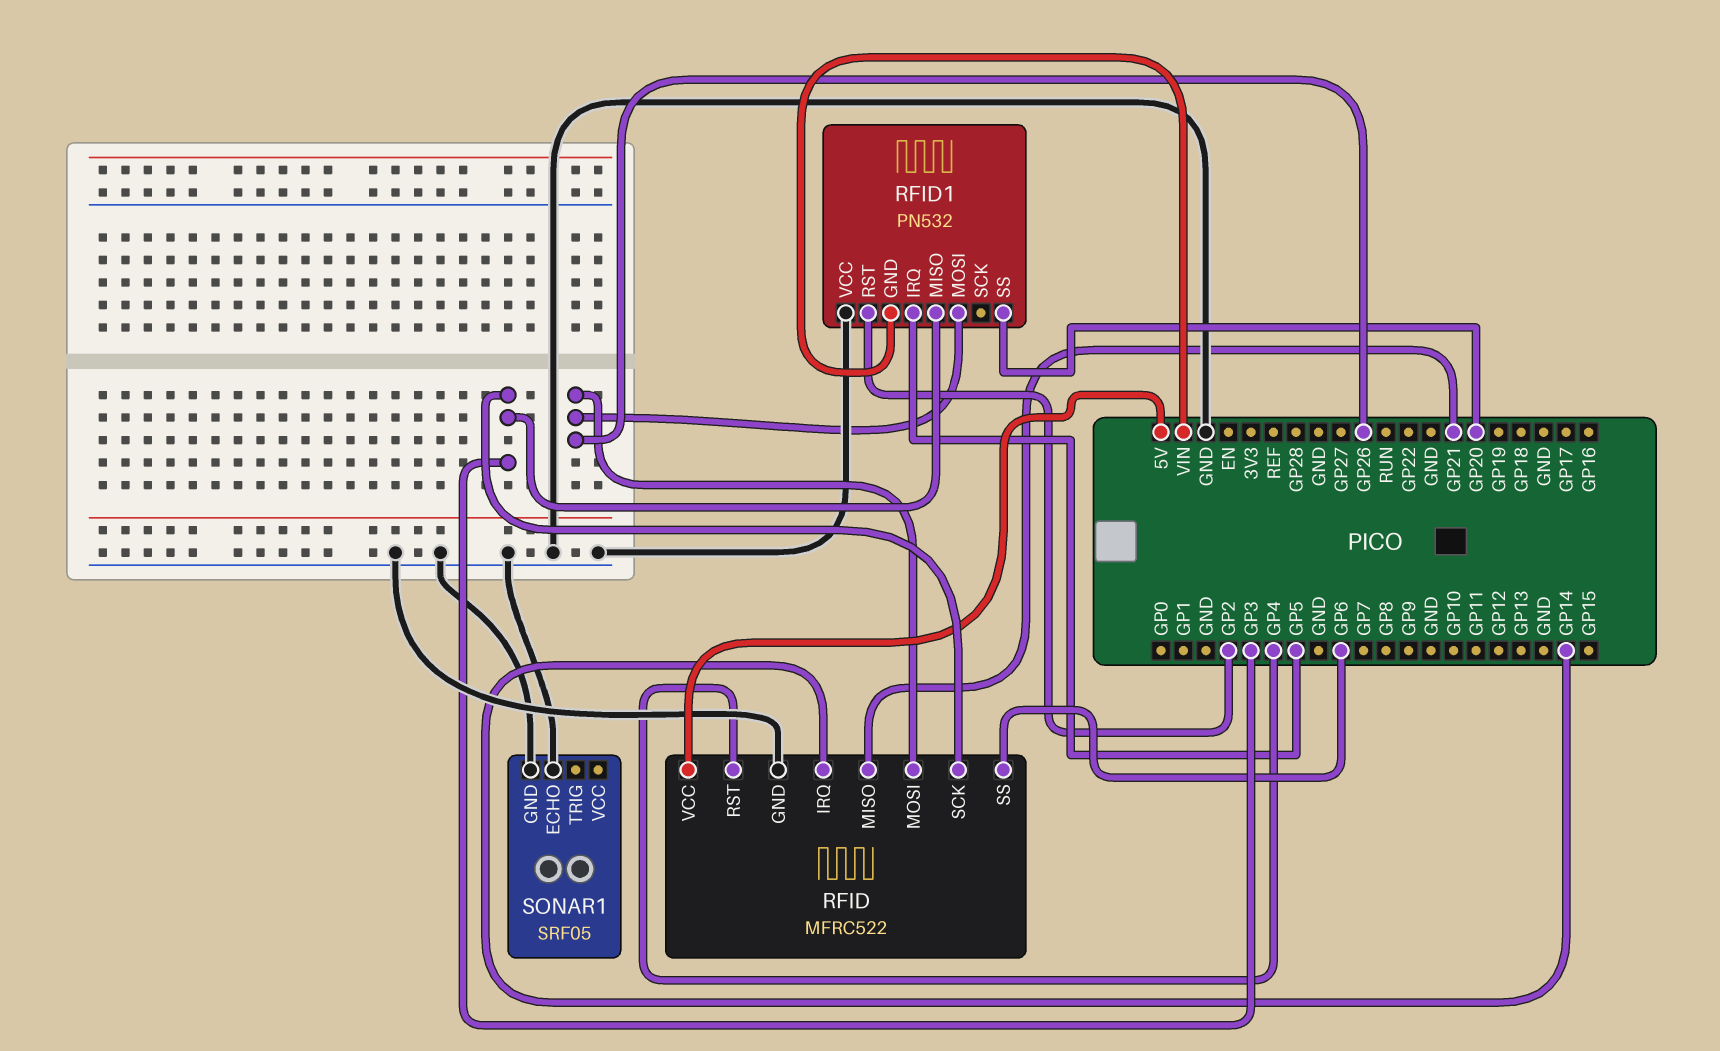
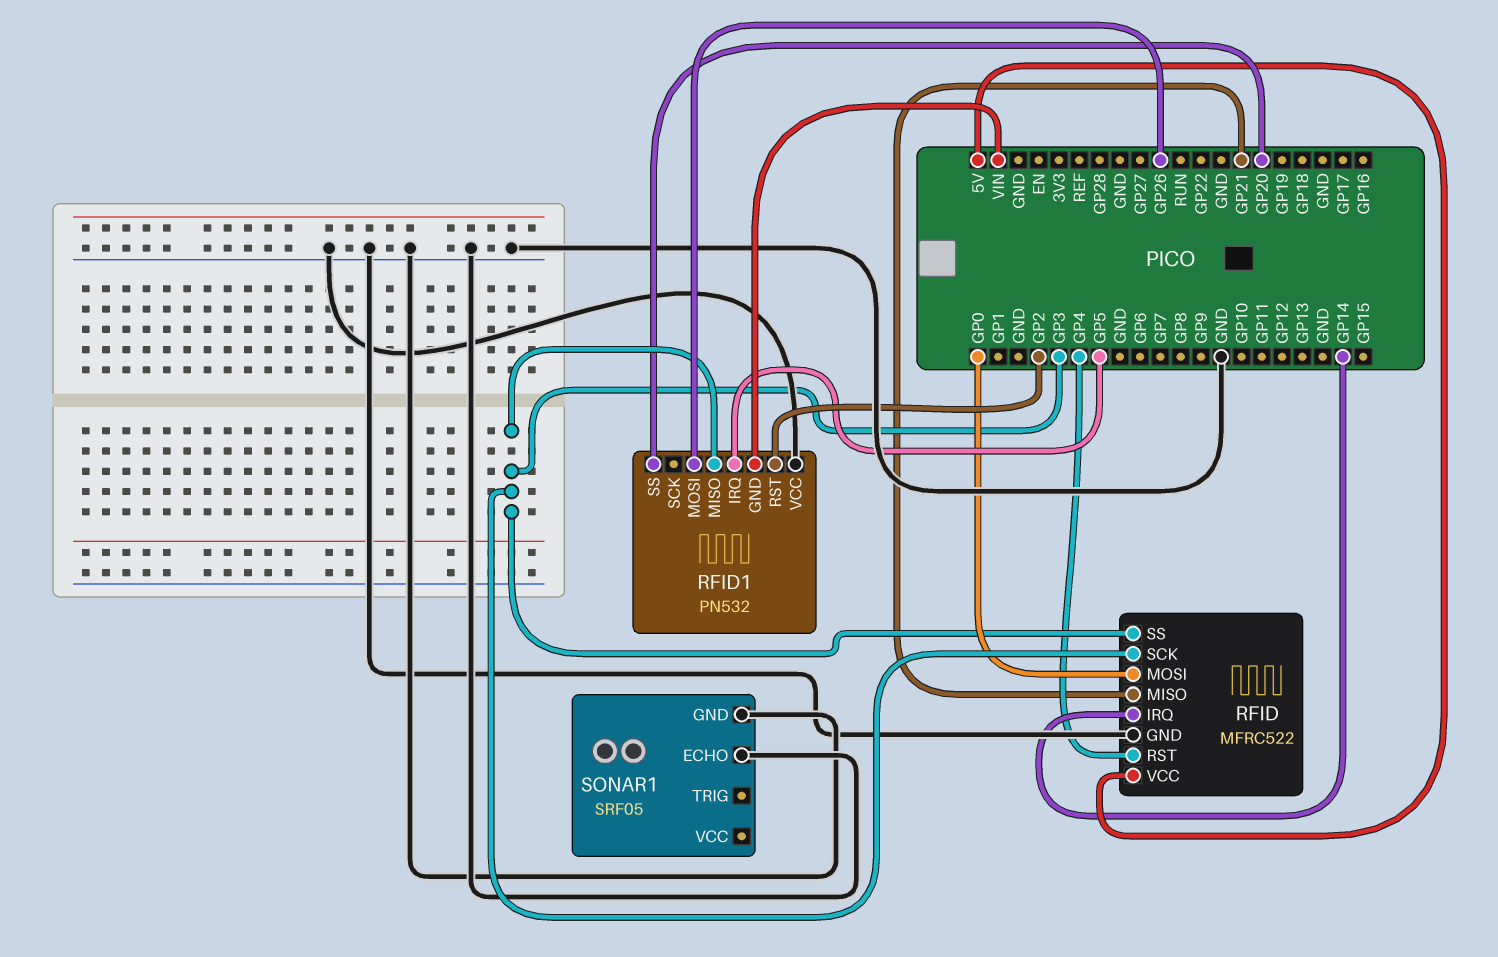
RFID pin MOSI: GP26 -> GP0
RFID pin SS: GP6 -> GP3

